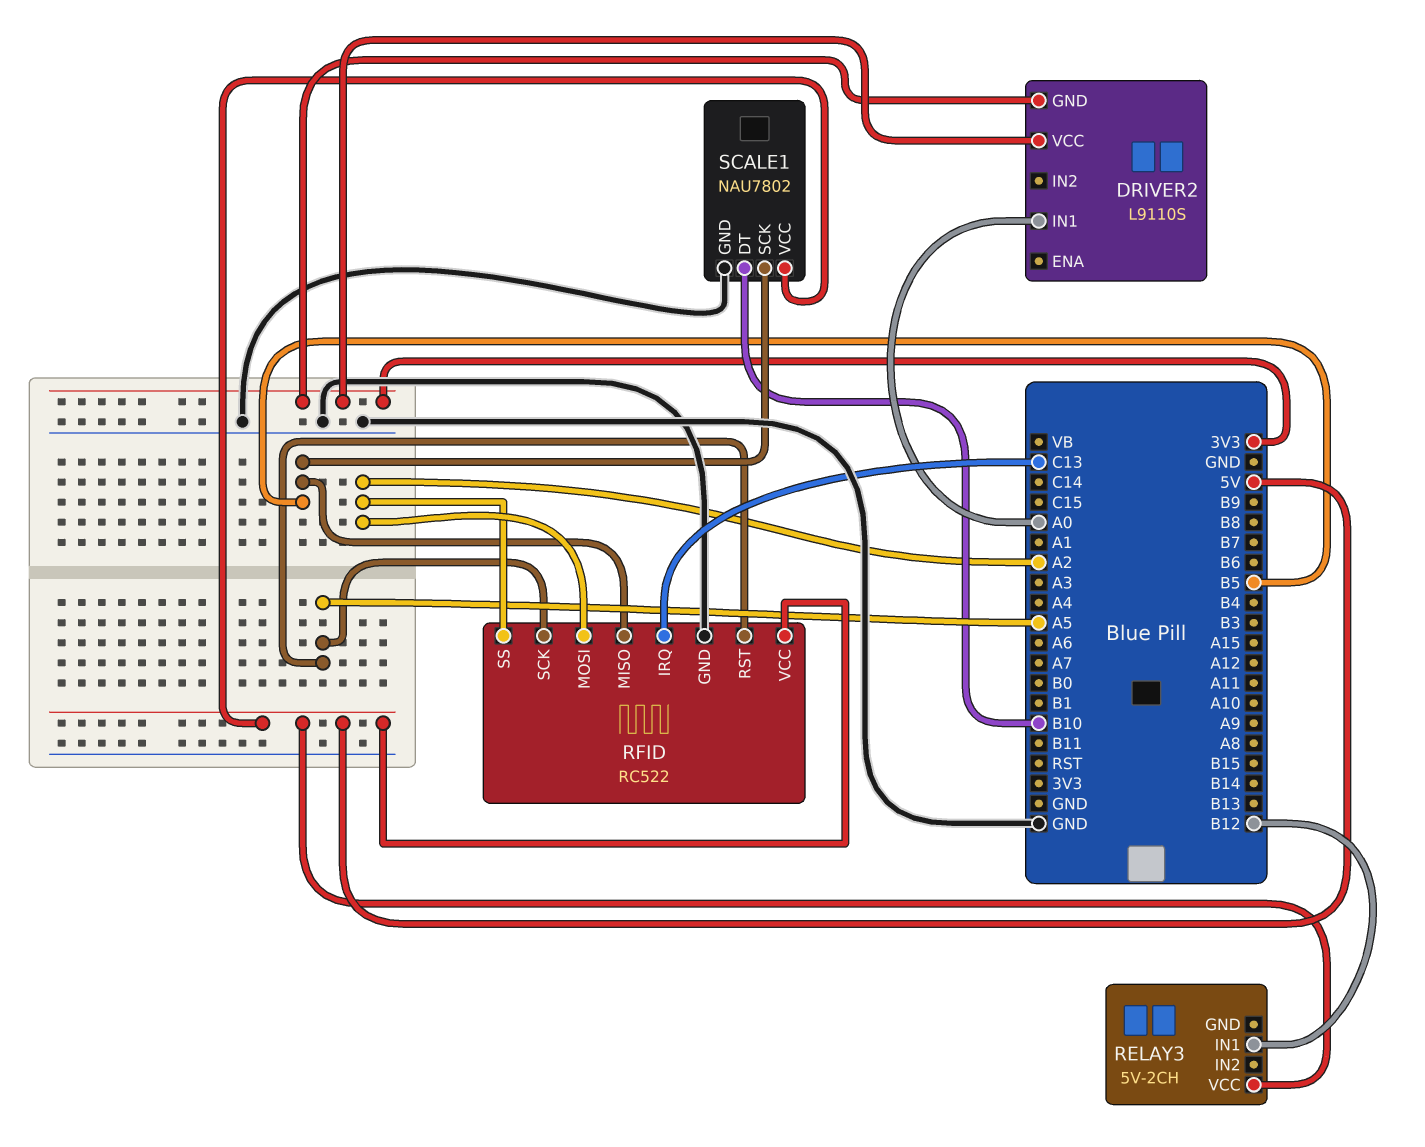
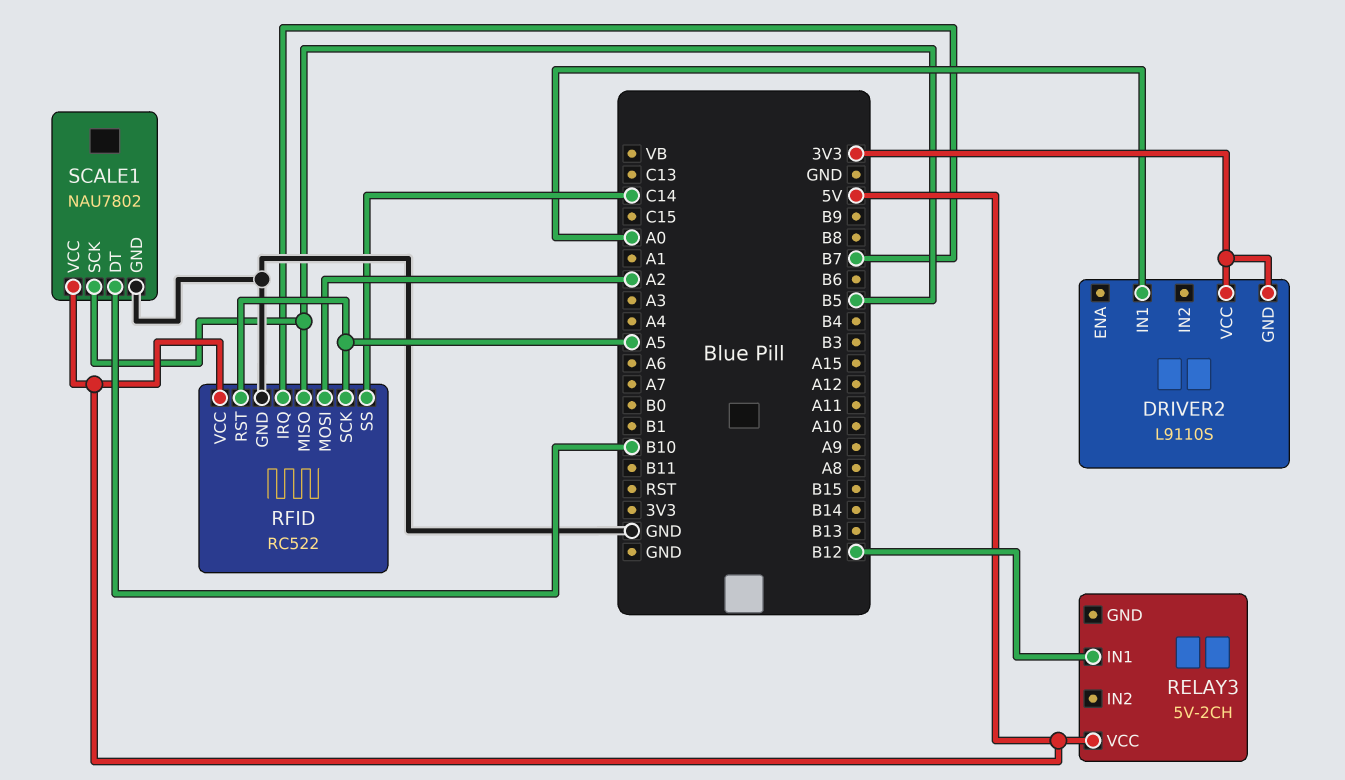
RFID pin IRQ: C13 -> B7
RFID pin SS: A2 -> C14

